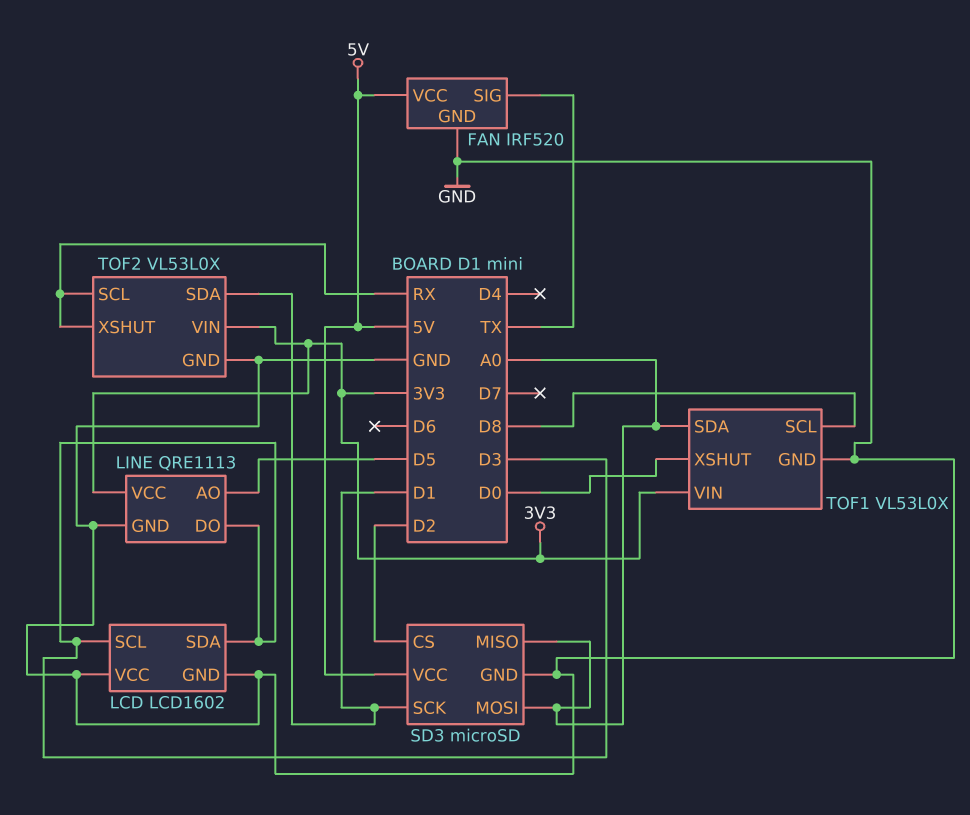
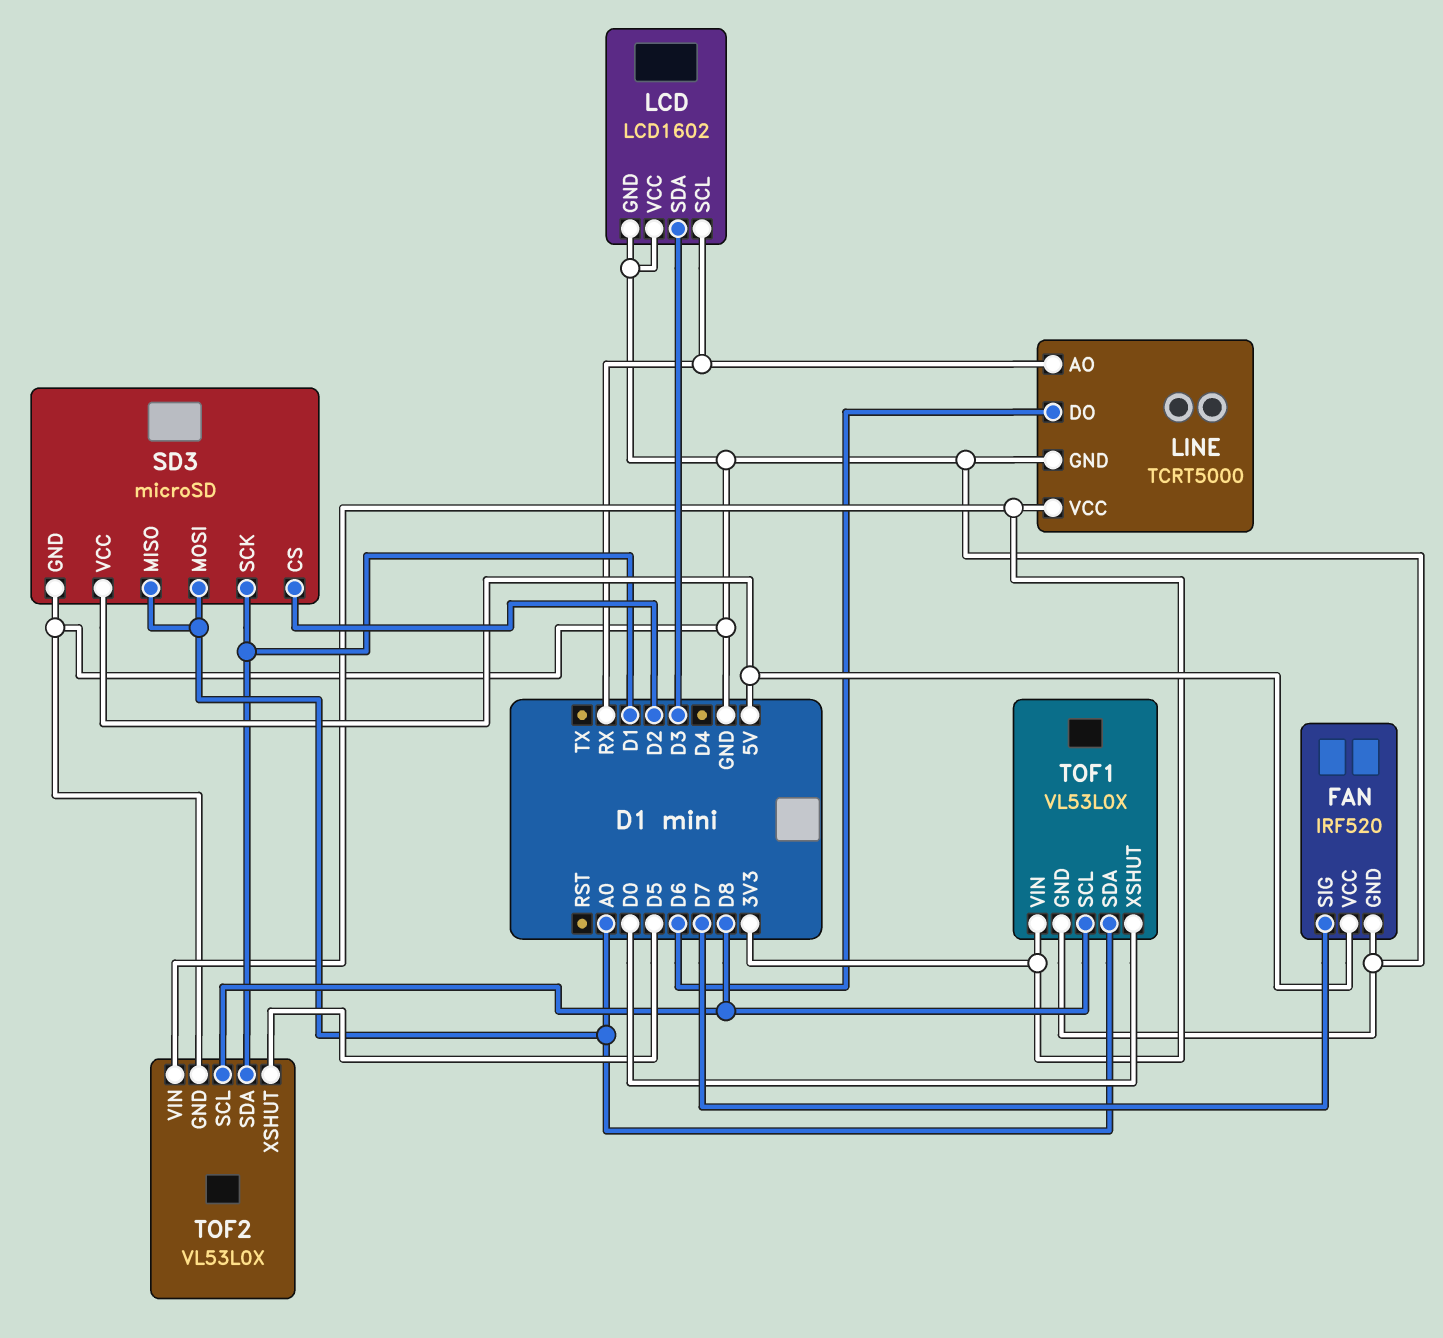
FAN pin SIG: TX -> D7
LCD pin SCL: D3 -> RX
LINE: QRE1113 -> TCRT5000
LINE pin AO: D5 -> RX
LINE pin DO: D3 -> D6
TOF2 pin SCL: RX -> D8
TOF2 pin XSHUT: RX -> D5

